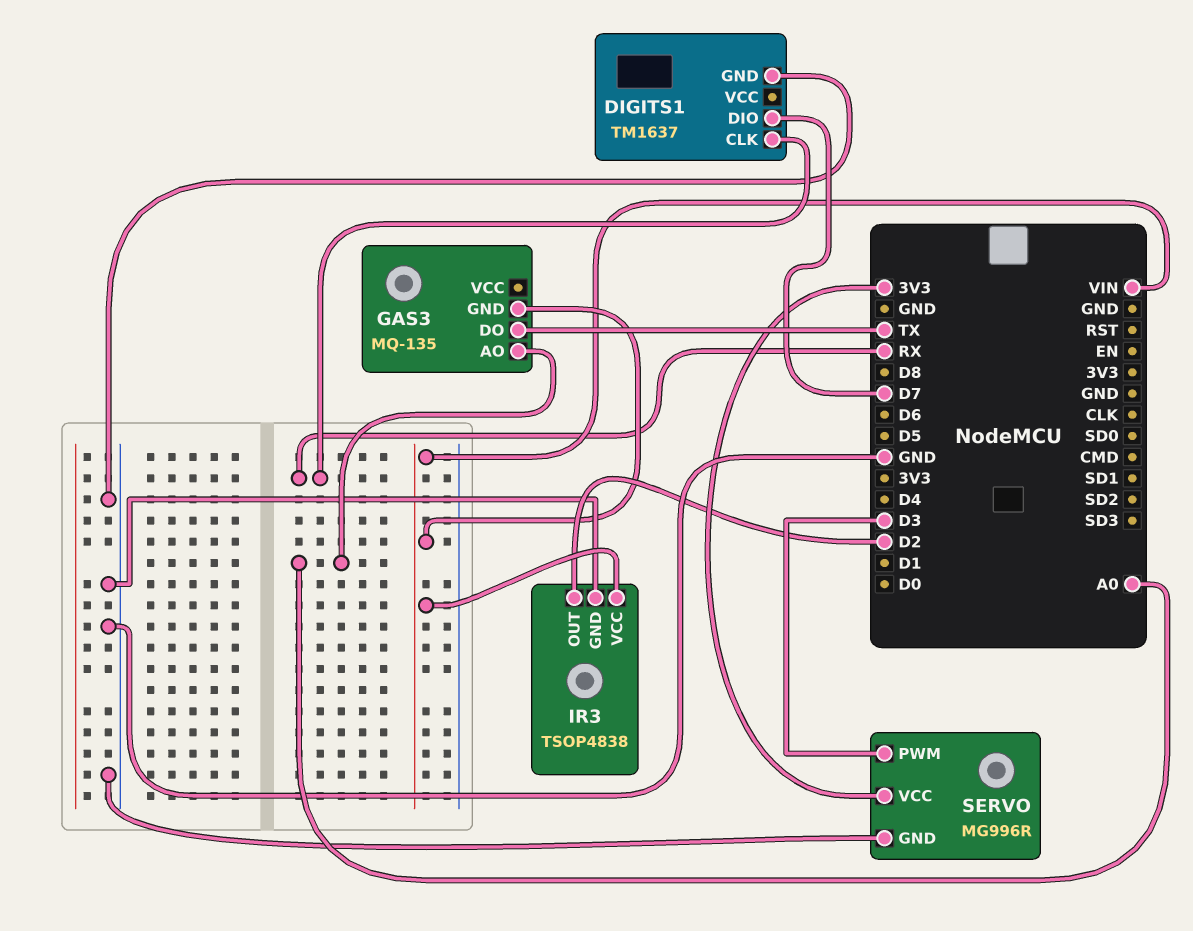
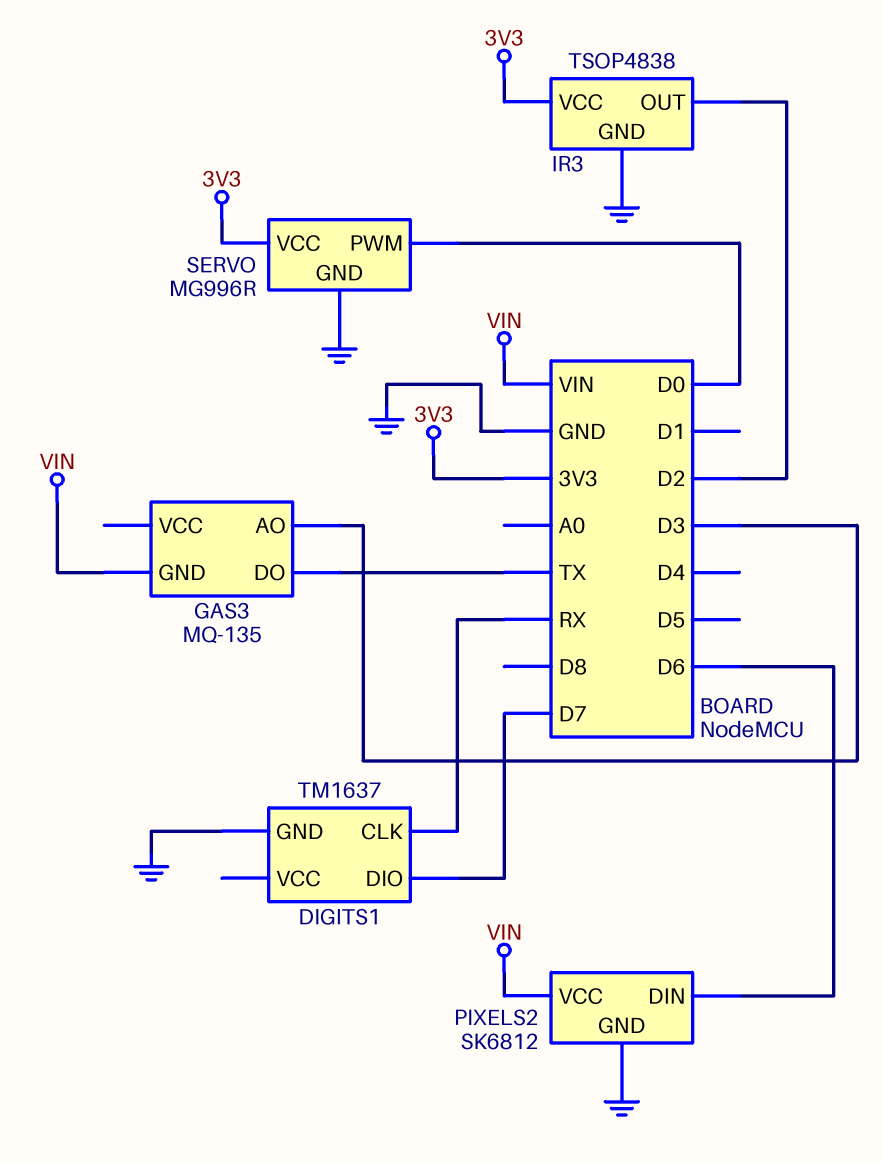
GAS3 pin AO: A0 -> D3
IR3 pin VCC: VIN -> 3V3
PIXELS2: none -> SK6812
PIXELS2 pin DIN: none -> D6
PIXELS2 pin GND: none -> GND
PIXELS2 pin VCC: none -> VIN
SERVO pin PWM: D3 -> D0

